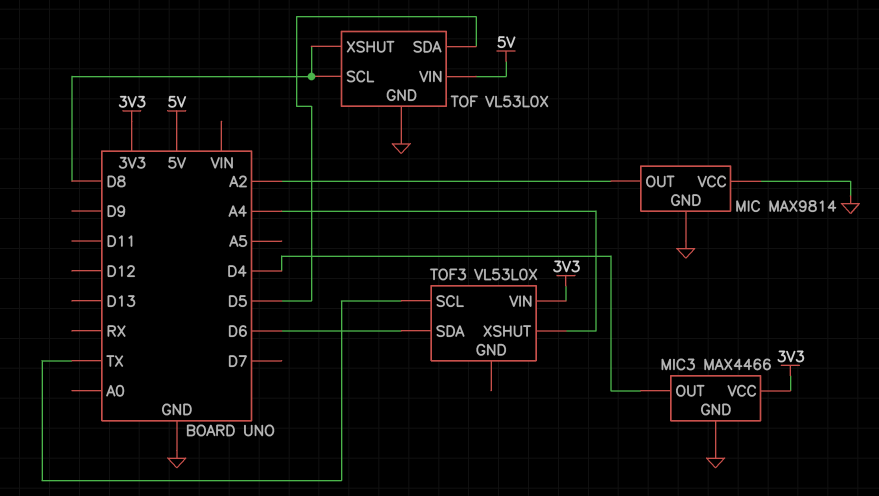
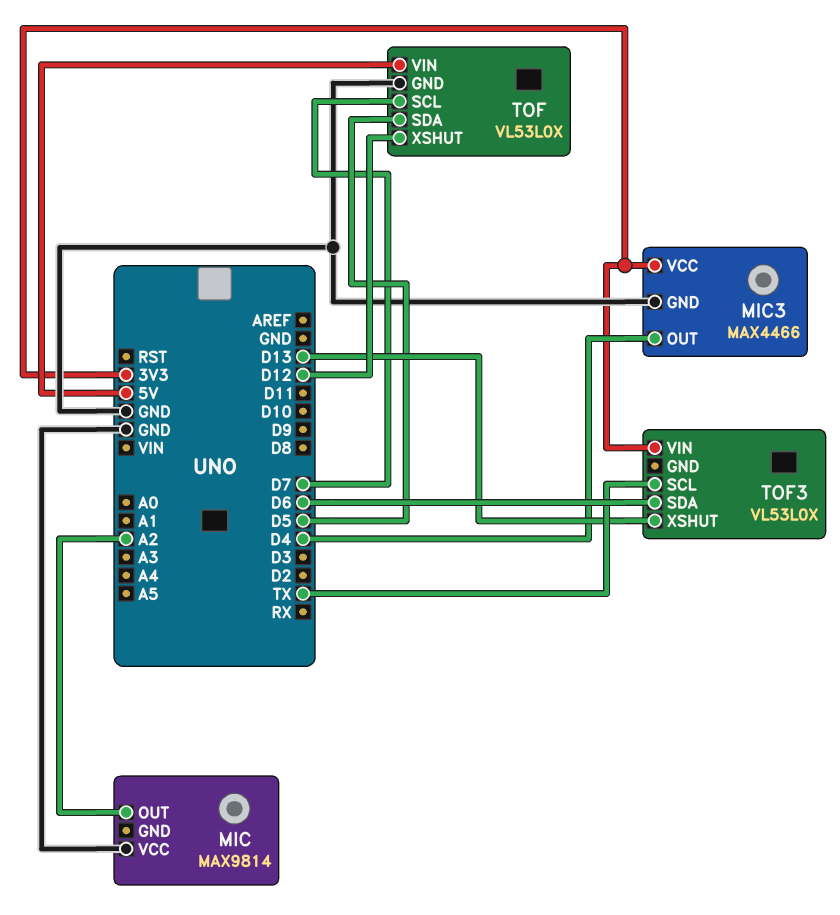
MIC pin GND: GND -> none
TOF pin SCL: D8 -> D7
TOF pin XSHUT: D8 -> D12
TOF3 pin XSHUT: A4 -> D13

